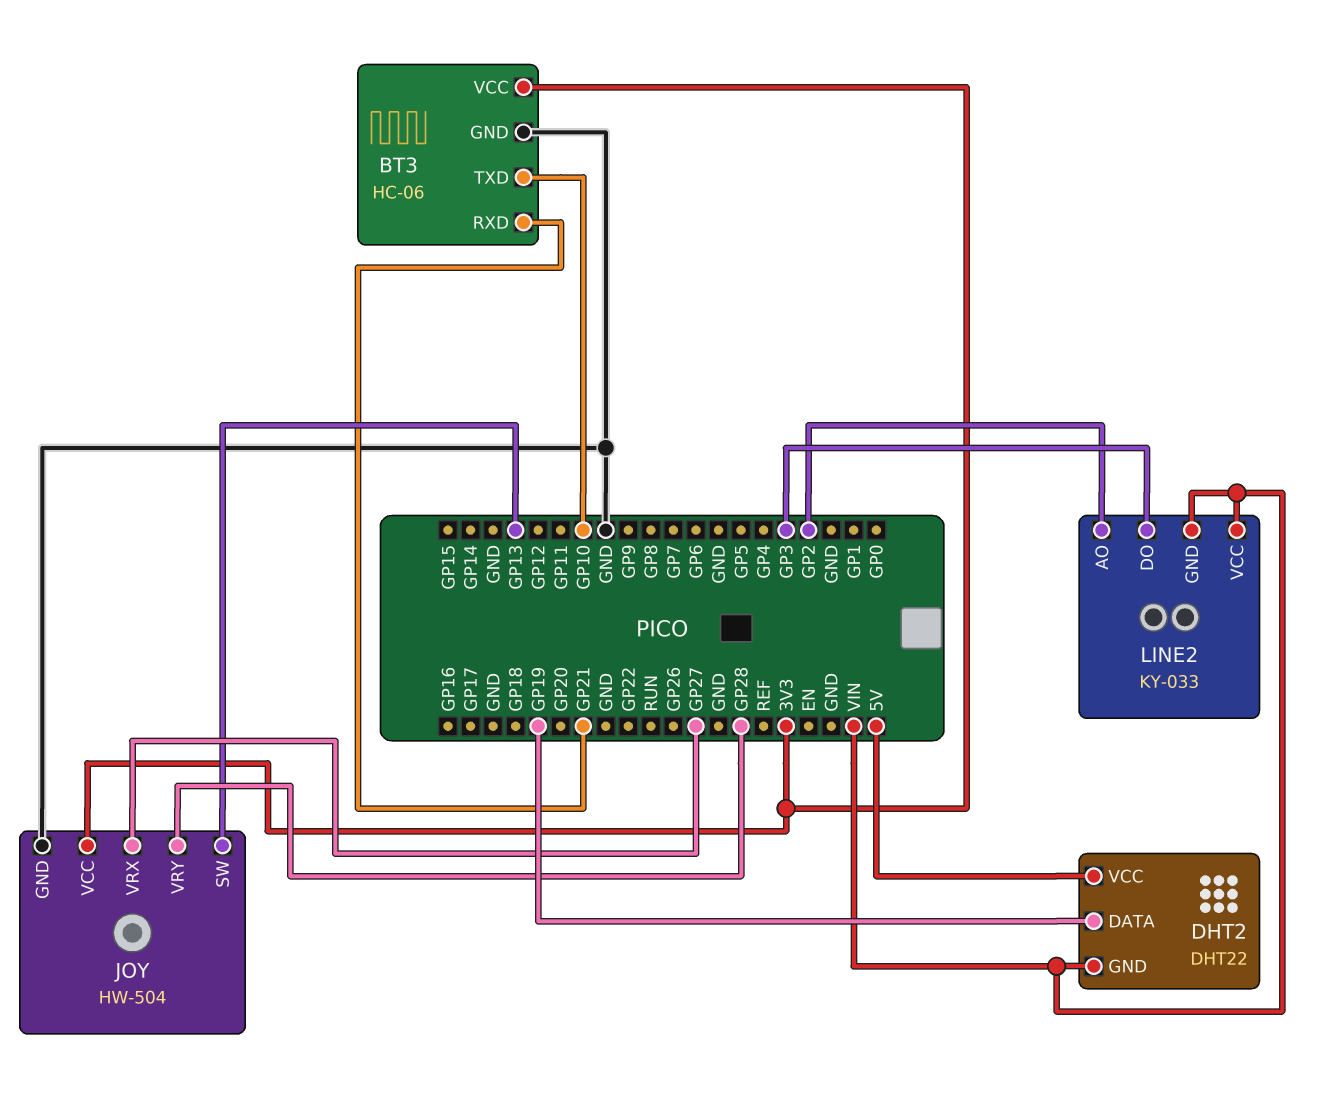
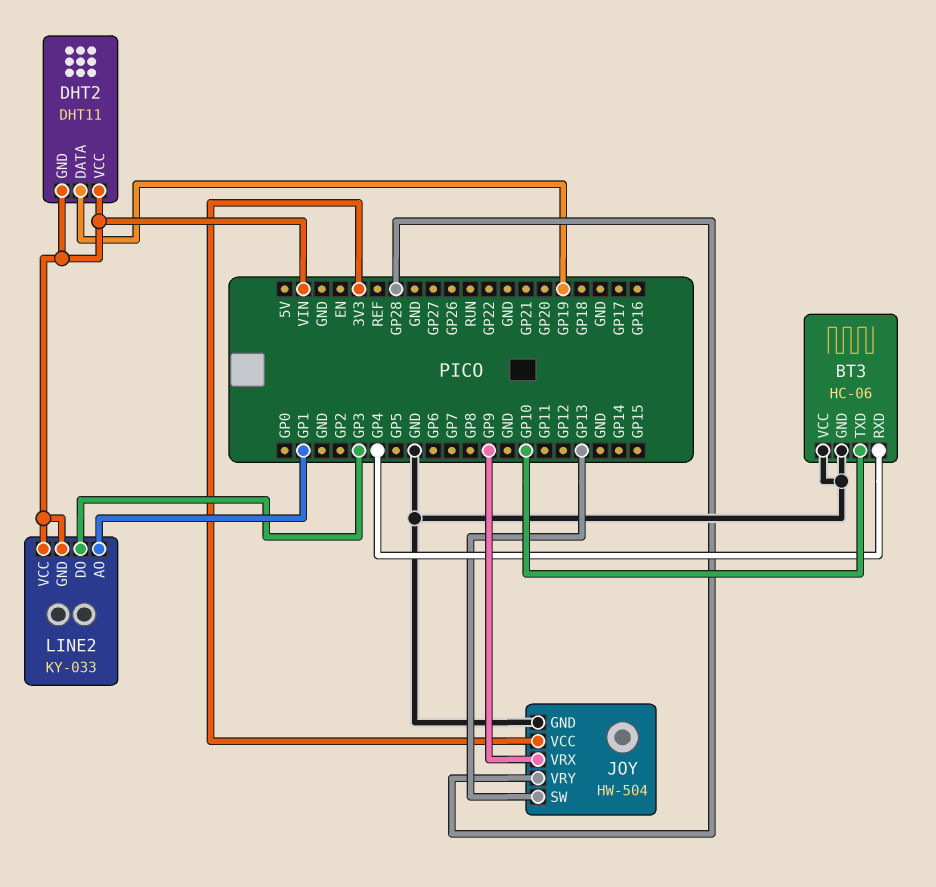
BT3 pin RXD: GP21 -> GP4
BT3 pin VCC: 3V3 -> GND
DHT2: DHT22 -> DHT11
DHT2 pin VCC: 5V -> VIN
JOY pin VRX: GP27 -> GP9
LINE2 pin AO: GP2 -> GP1

